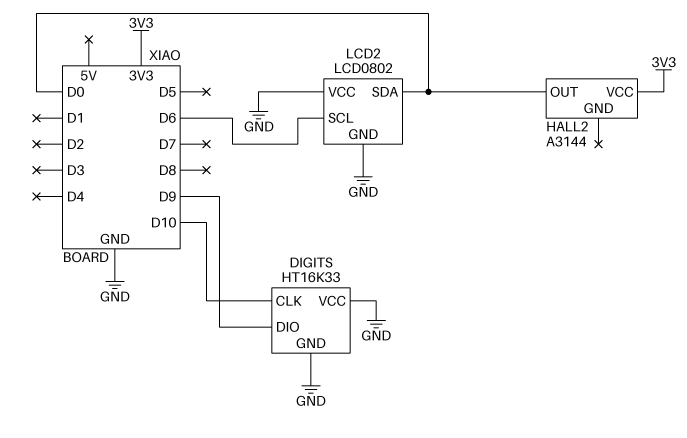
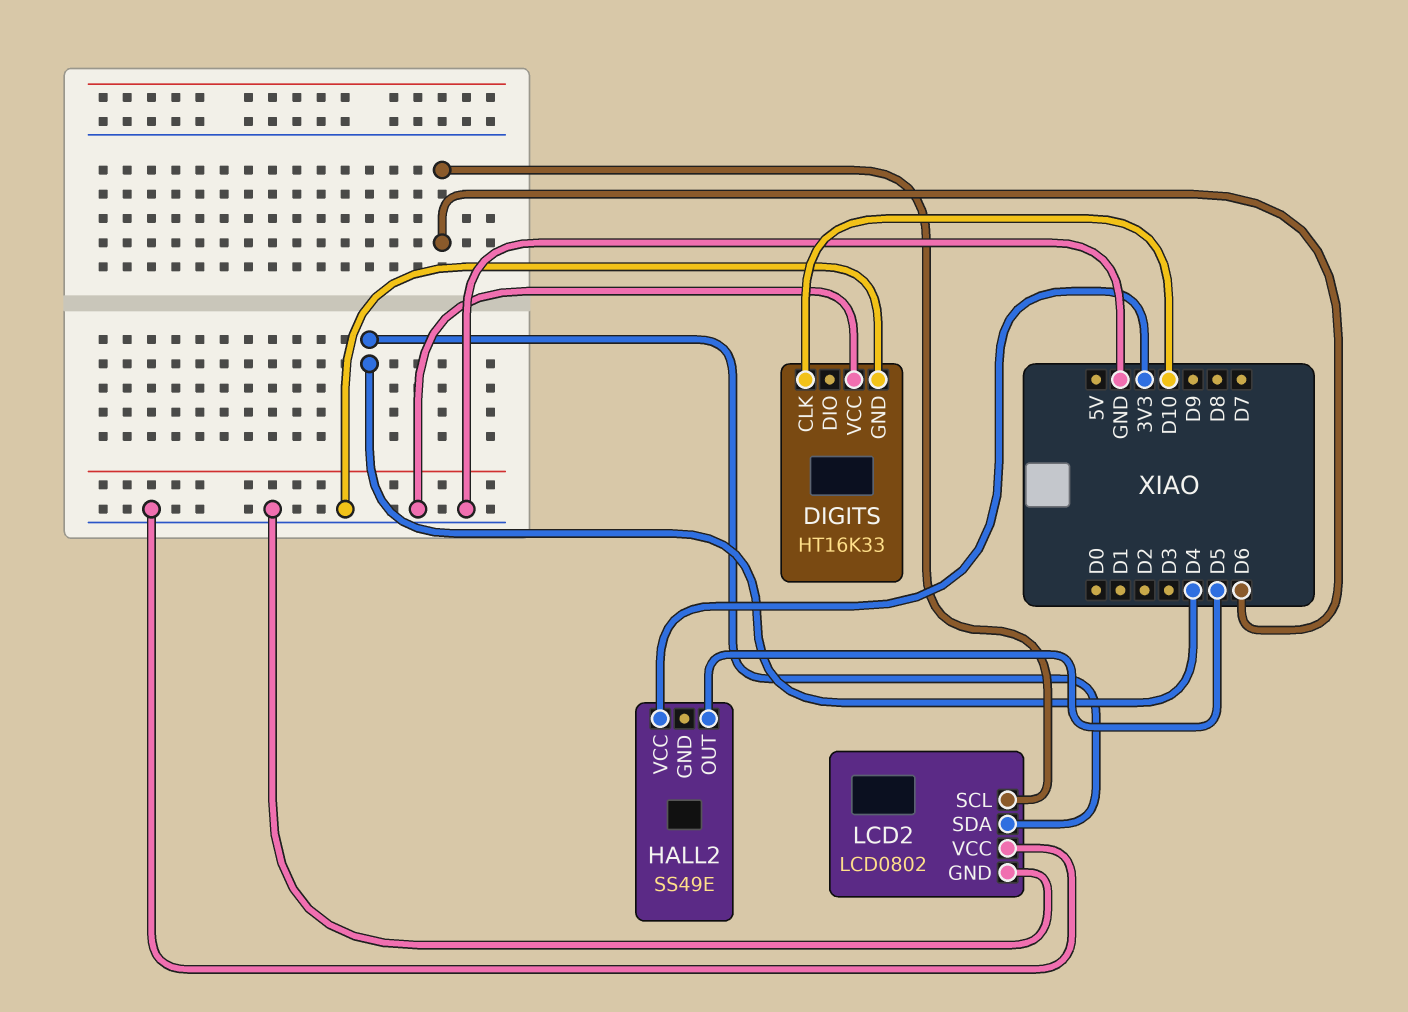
DIGITS pin DIO: D9 -> none
HALL2: A3144 -> SS49E
HALL2 pin OUT: D0 -> D5
LCD2 pin SDA: D0 -> D4

